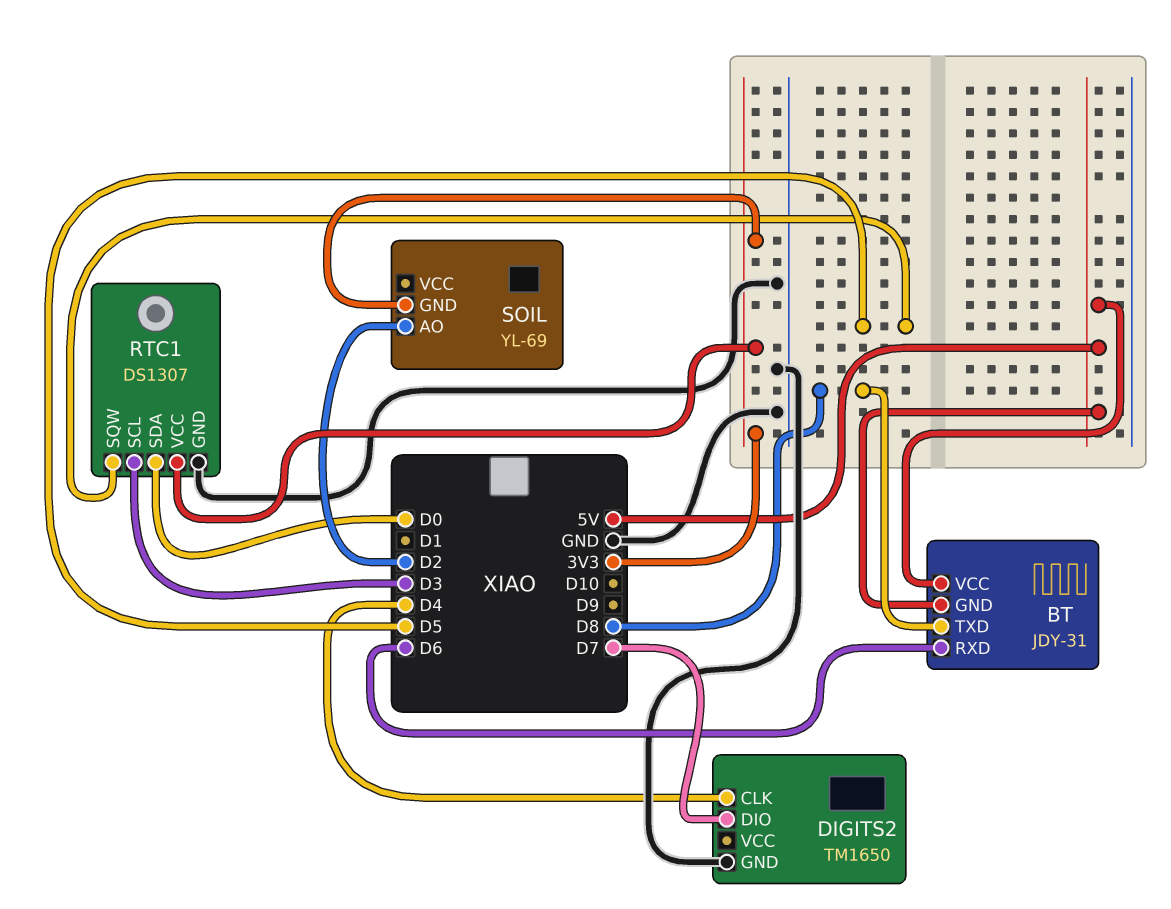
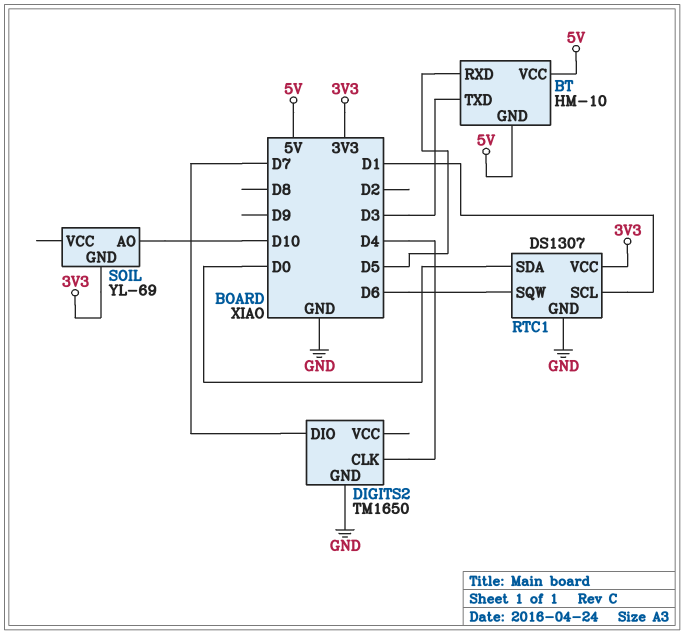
BT: JDY-31 -> HM-10
BT pin RXD: D6 -> D5
BT pin TXD: D8 -> D3
RTC1 pin SCL: D3 -> D1
RTC1 pin SQW: D5 -> D6
SOIL pin AO: D2 -> D10

